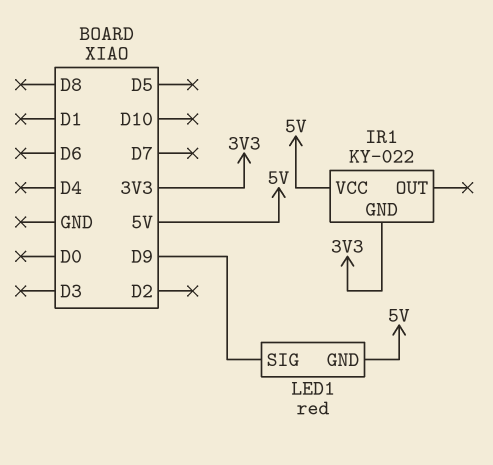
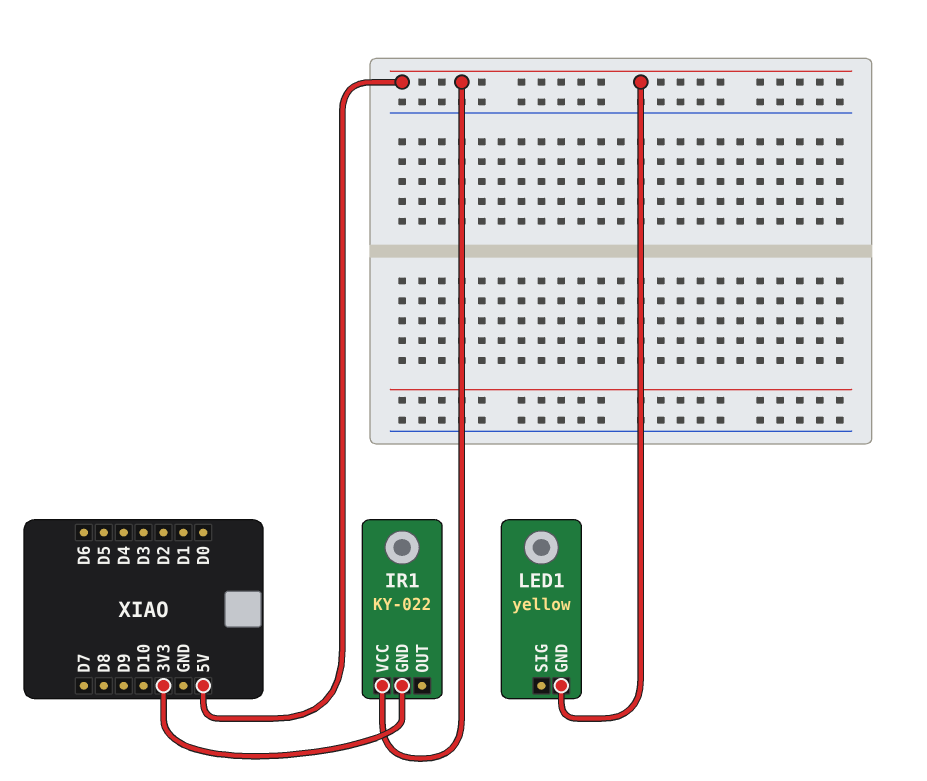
LED1: red -> yellow
LED1 pin SIG: D9 -> none

